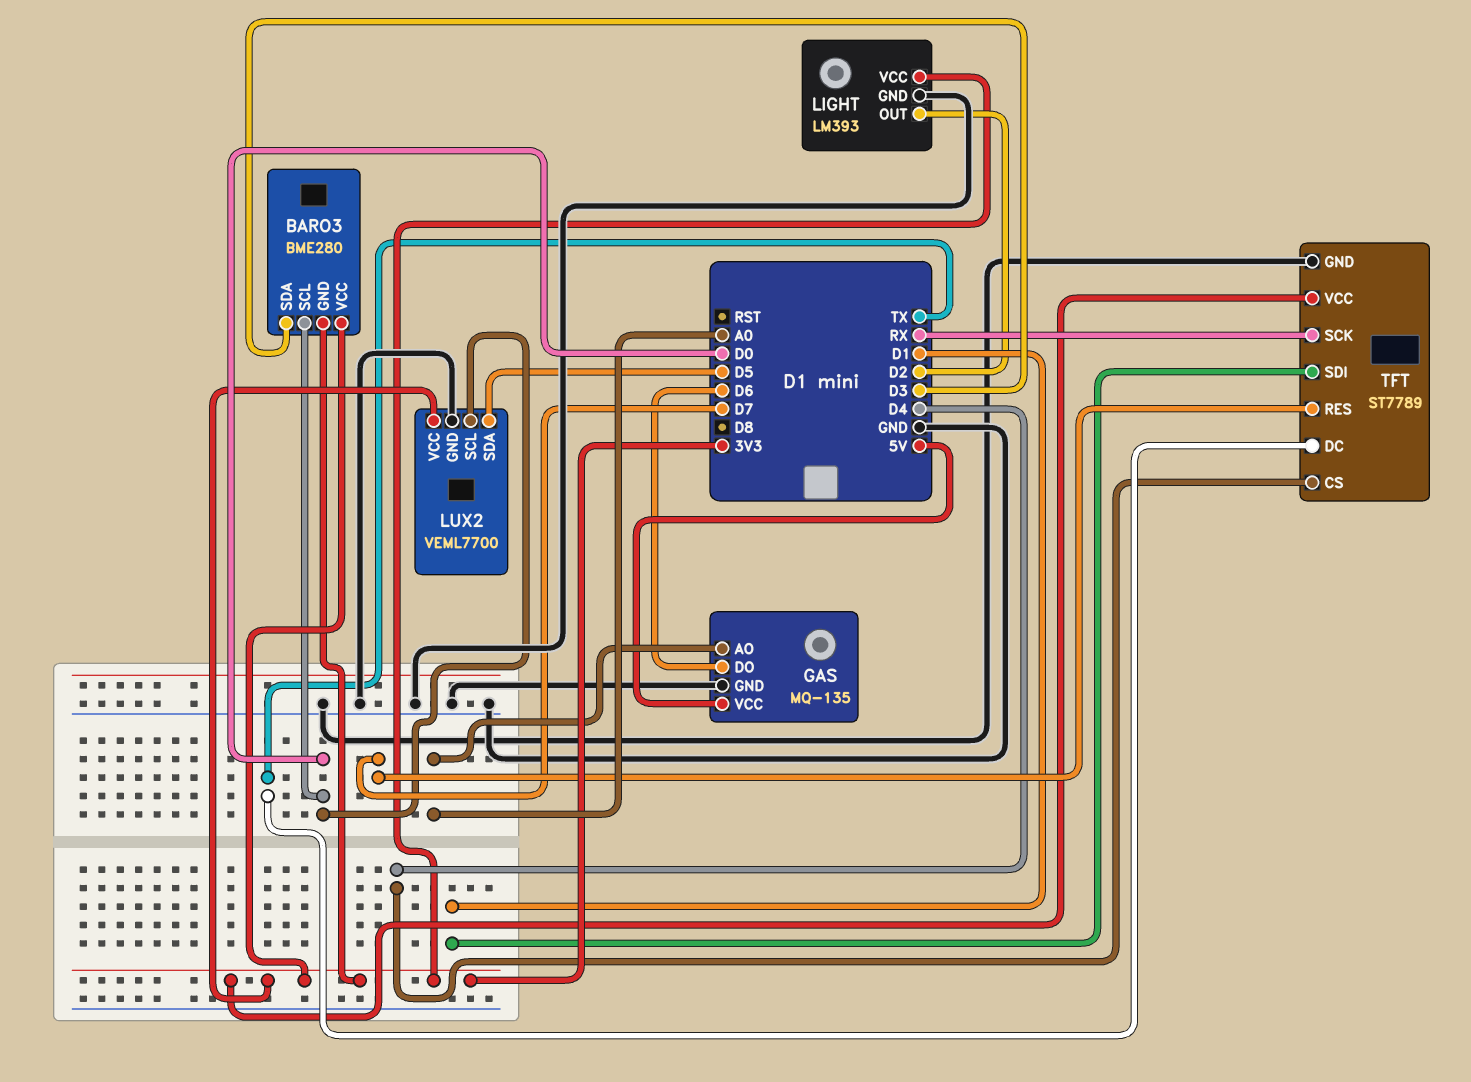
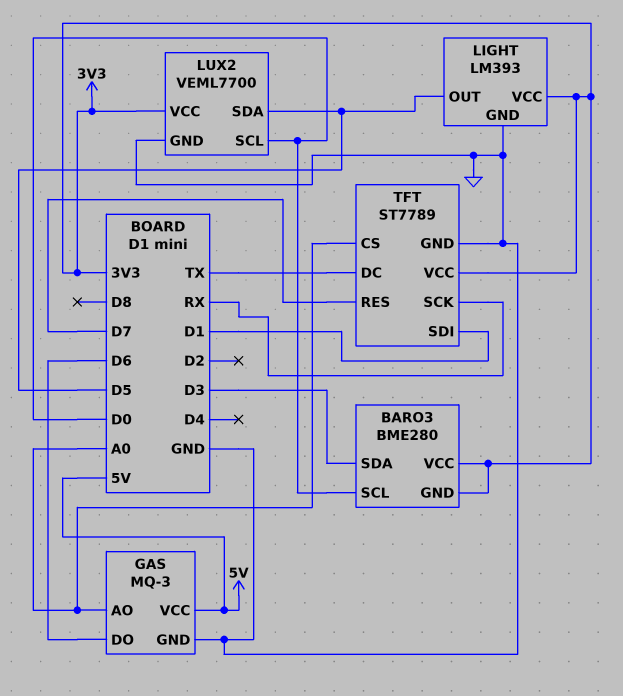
GAS: MQ-135 -> MQ-3
LIGHT pin OUT: D2 -> D5
TFT pin CS: D4 -> A0

